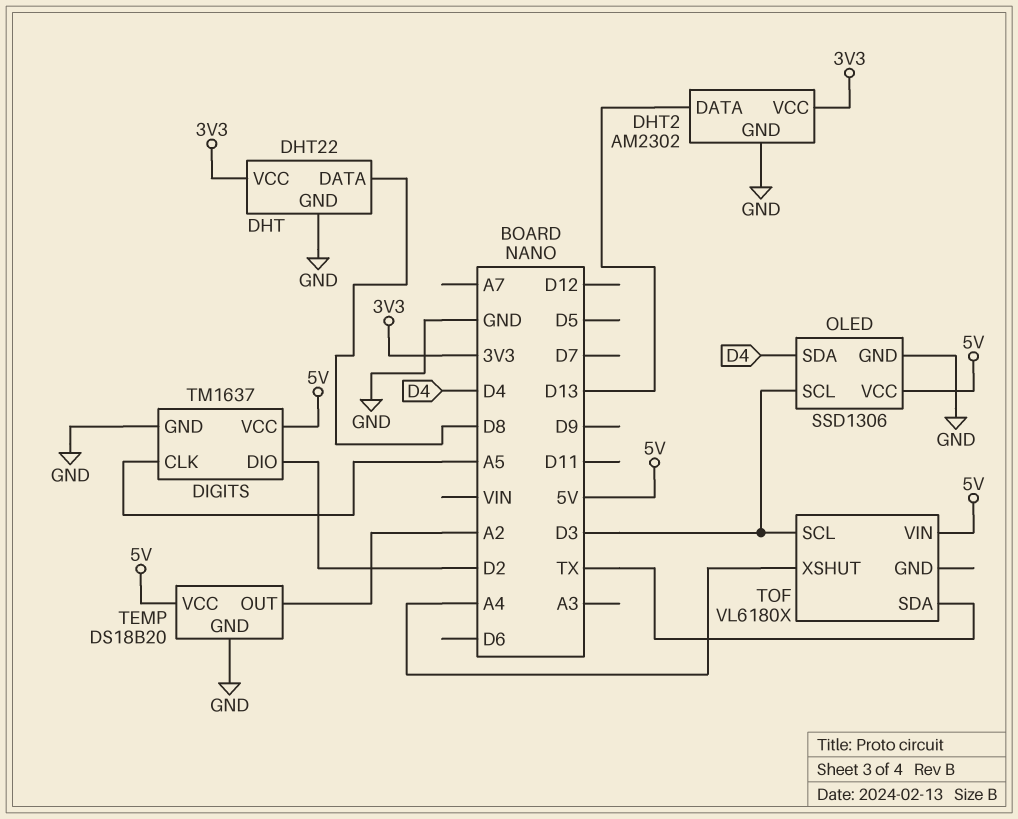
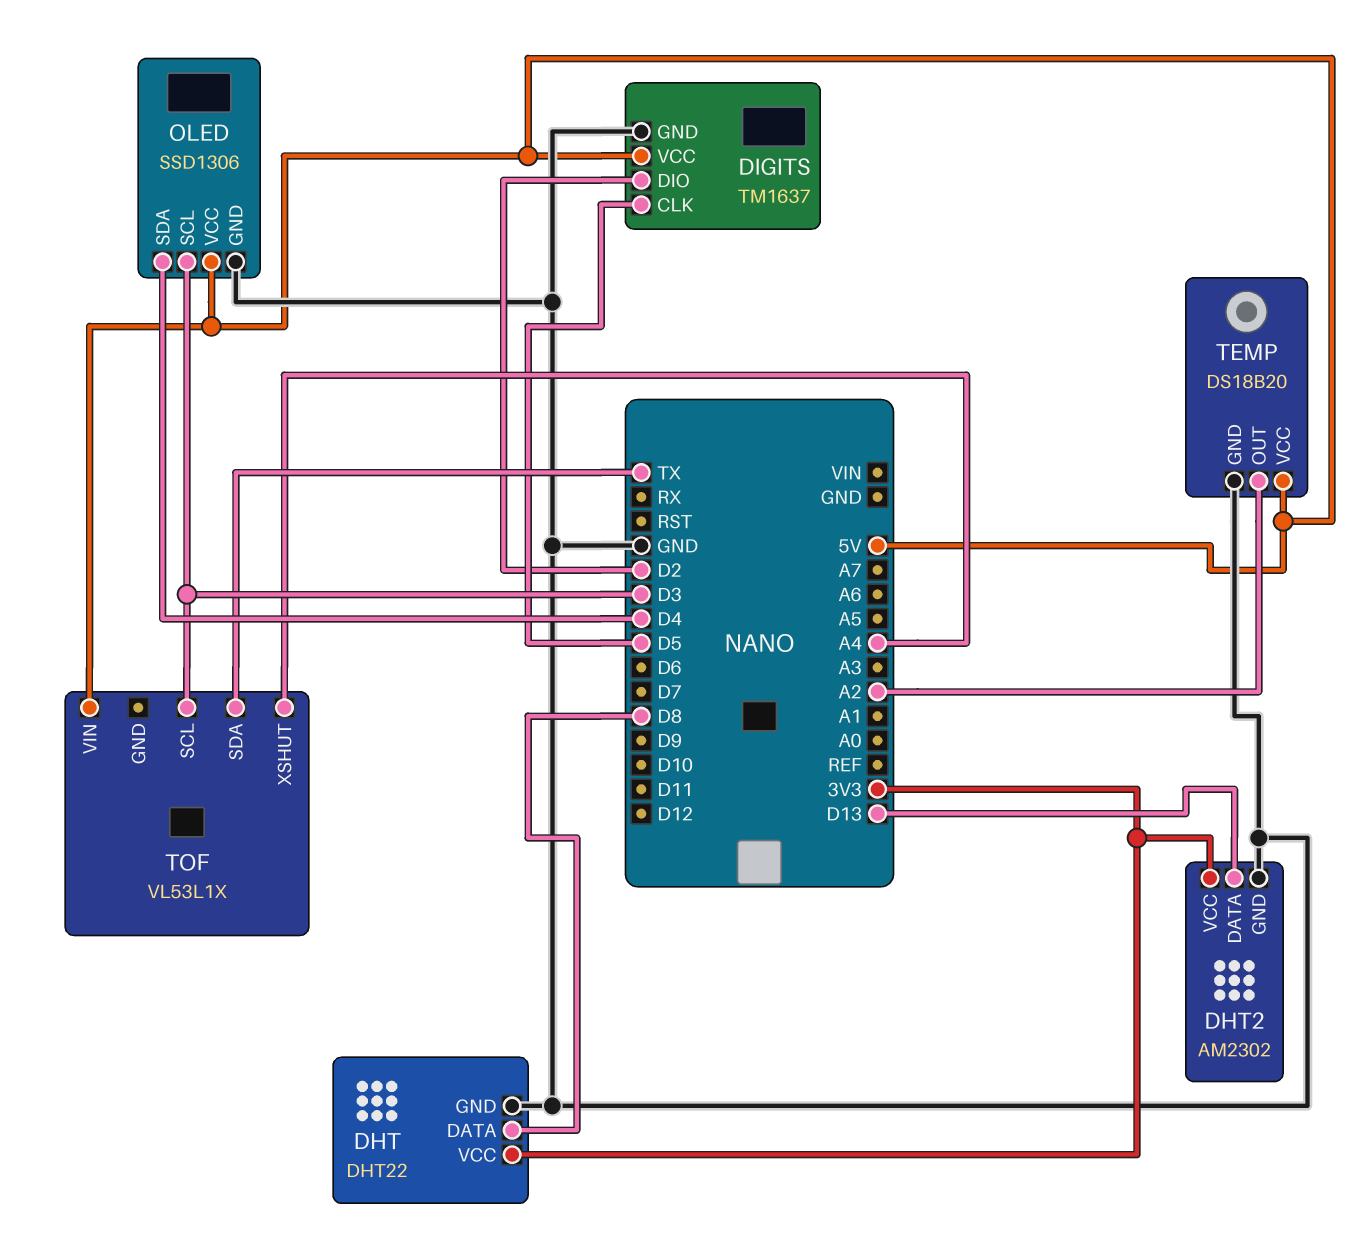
DIGITS pin CLK: A5 -> D5
TOF: VL6180X -> VL53L1X

